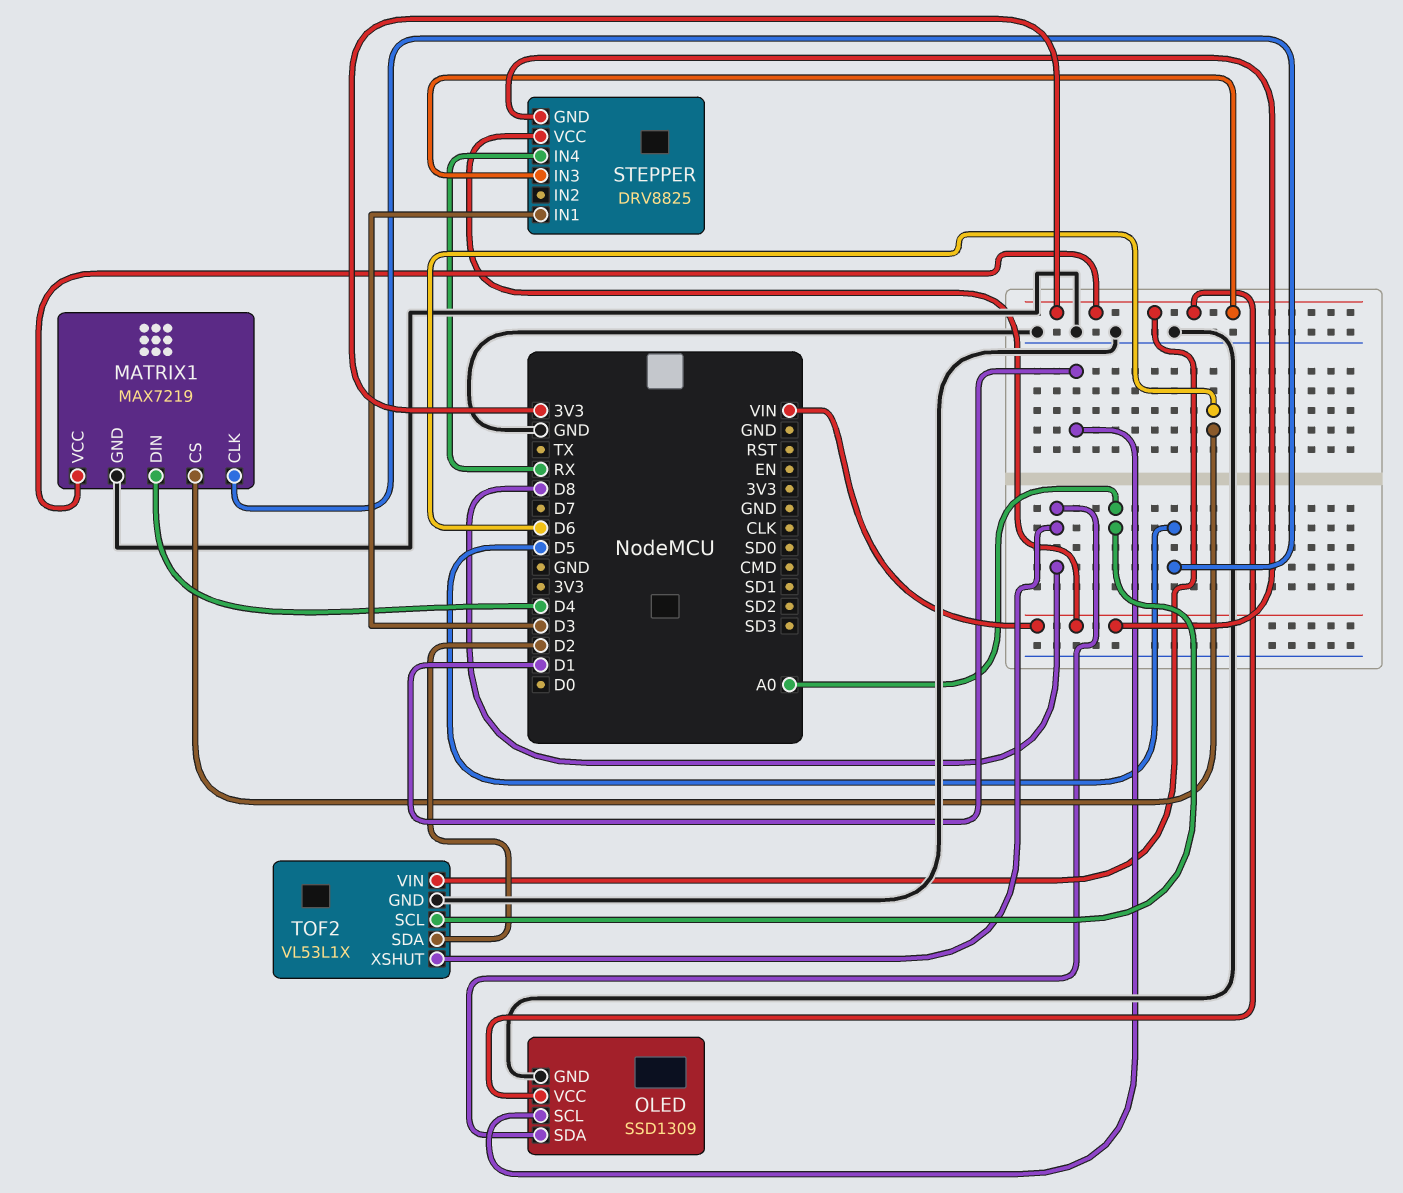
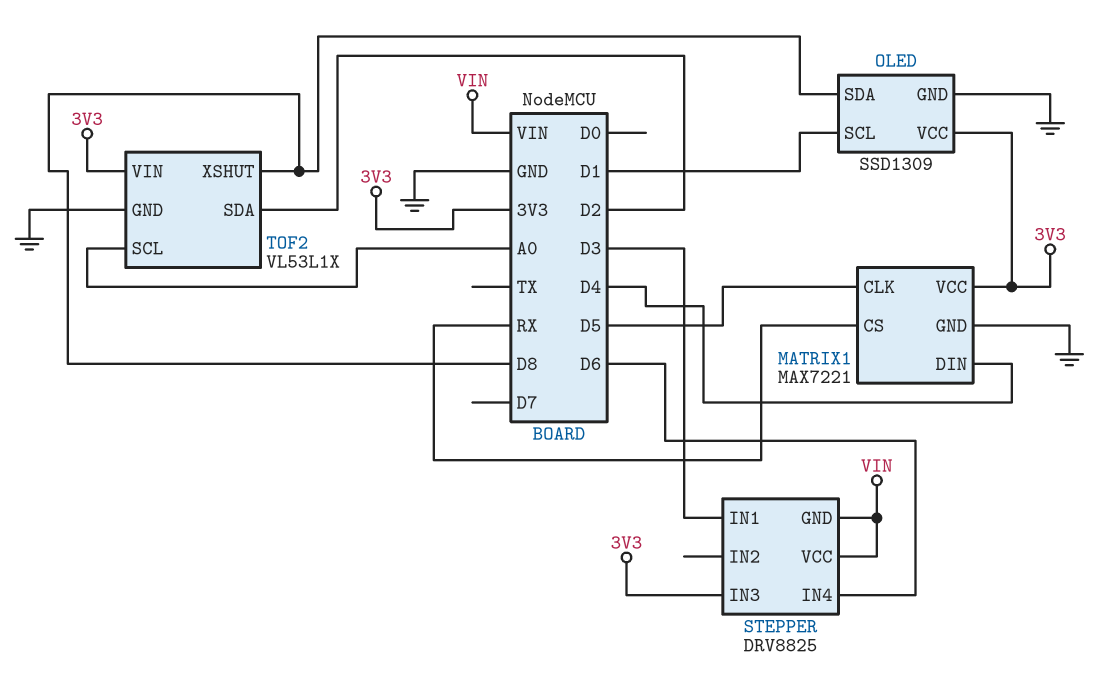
MATRIX1: MAX7219 -> MAX7221
MATRIX1 pin CS: D6 -> RX
STEPPER pin IN4: RX -> D6

